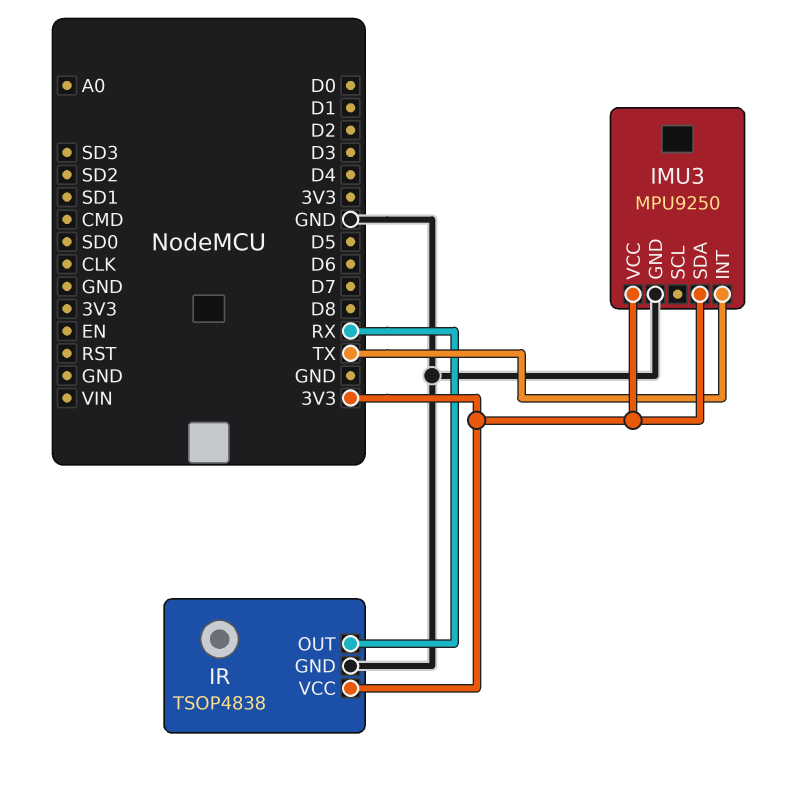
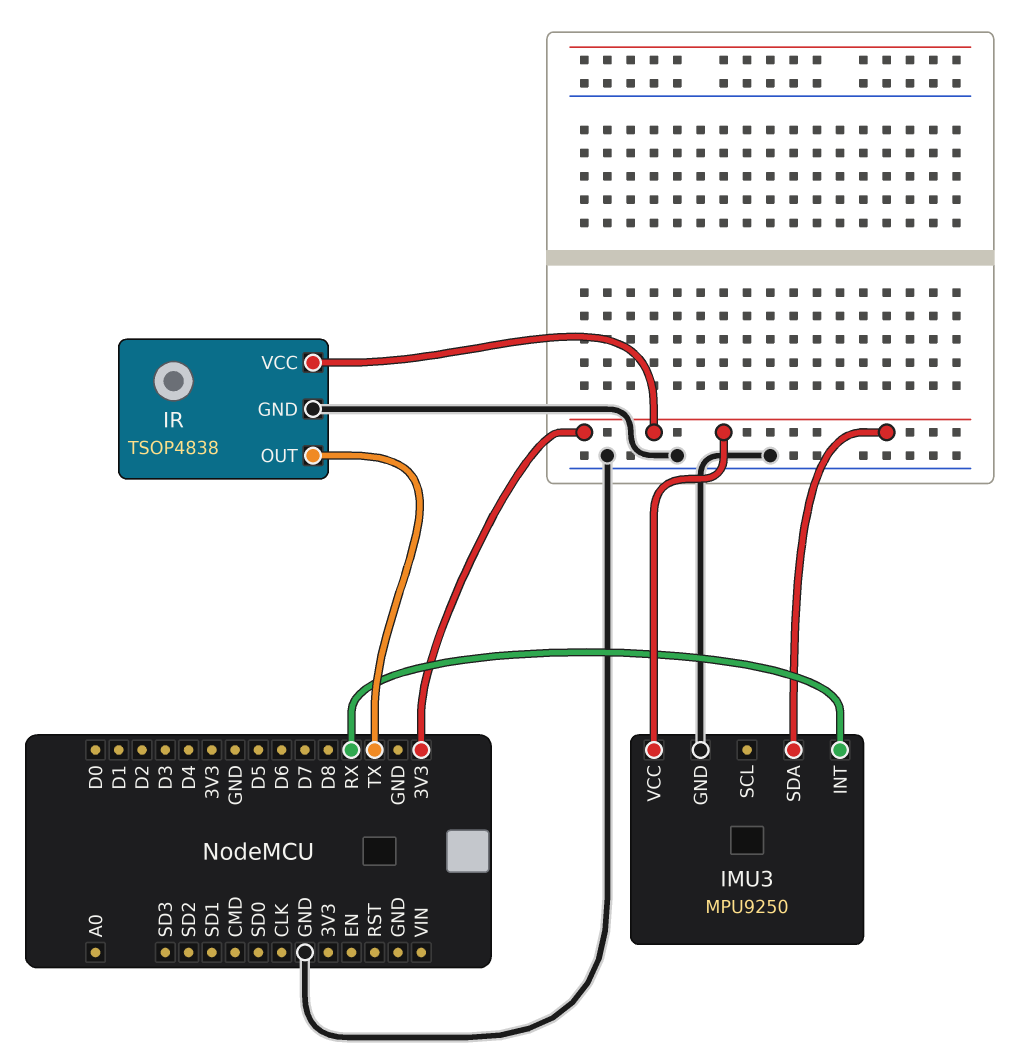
IMU3 pin INT: TX -> RX
IR pin OUT: RX -> TX

